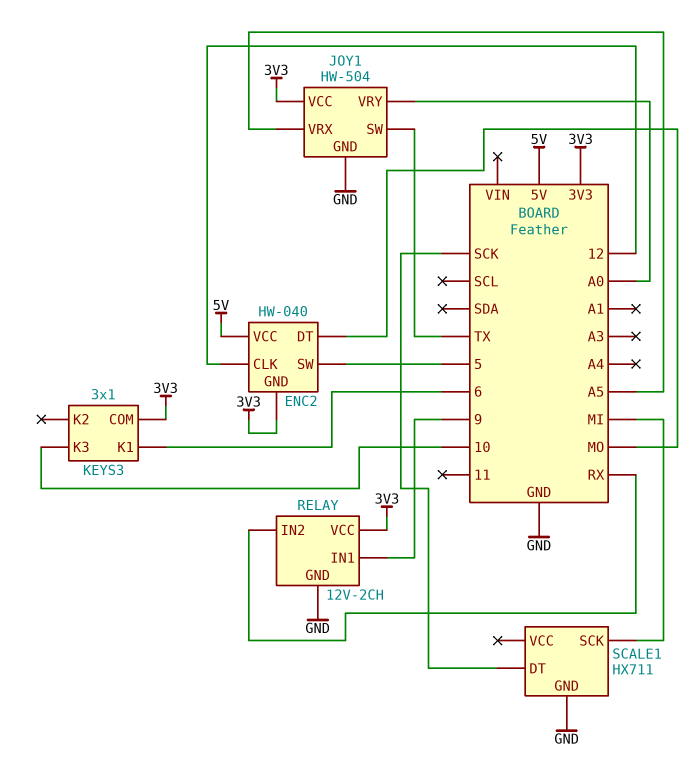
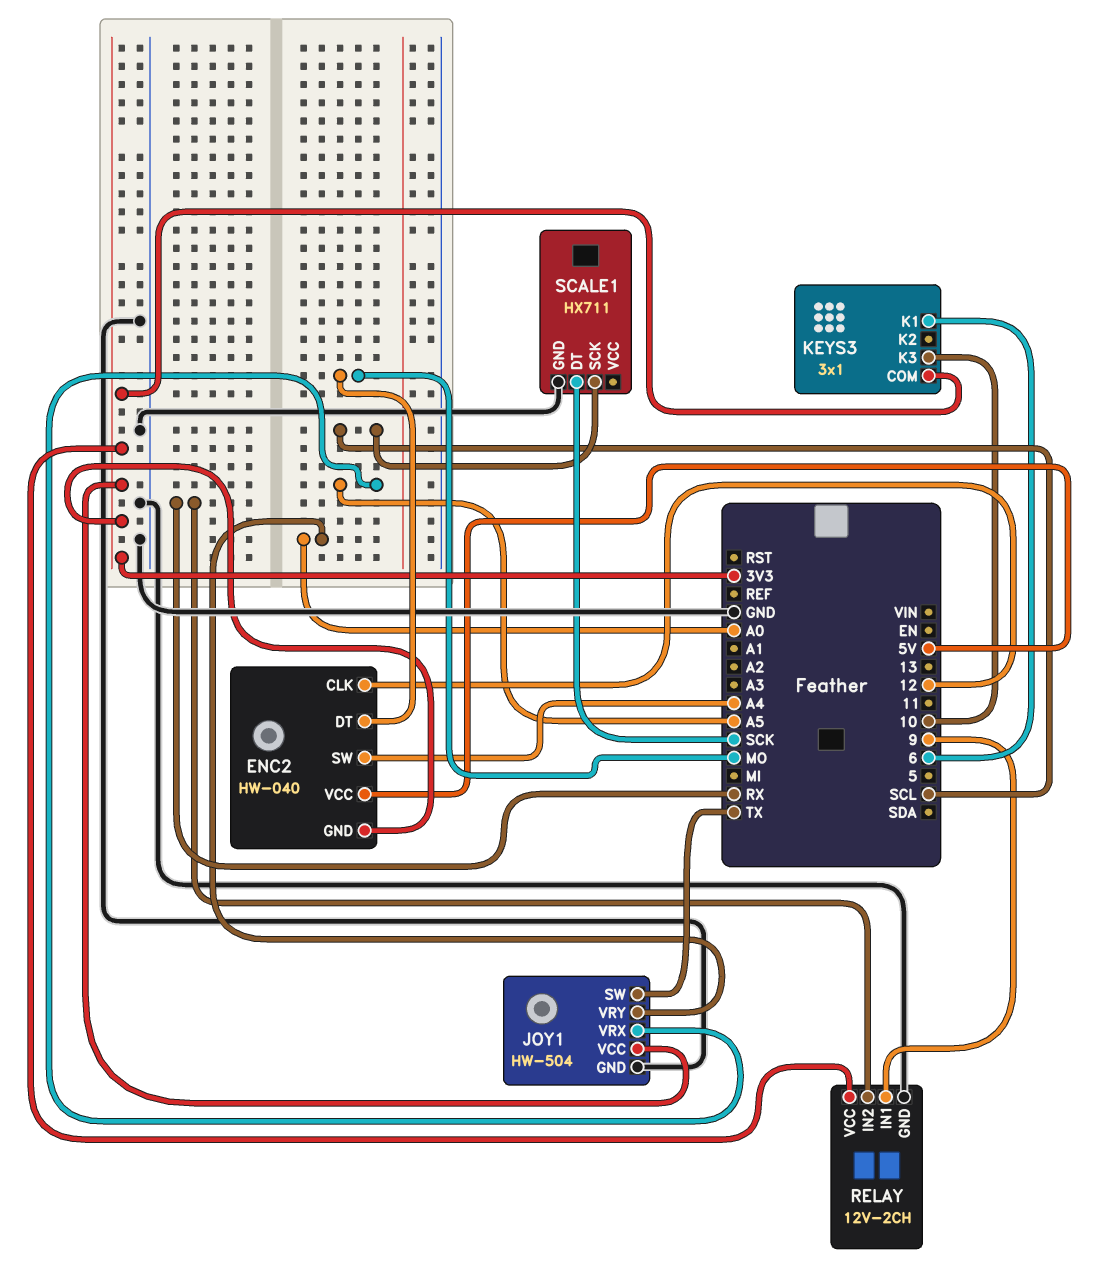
ENC2 pin SW: 5 -> A4
SCALE1 pin SCK: MI -> SCL

